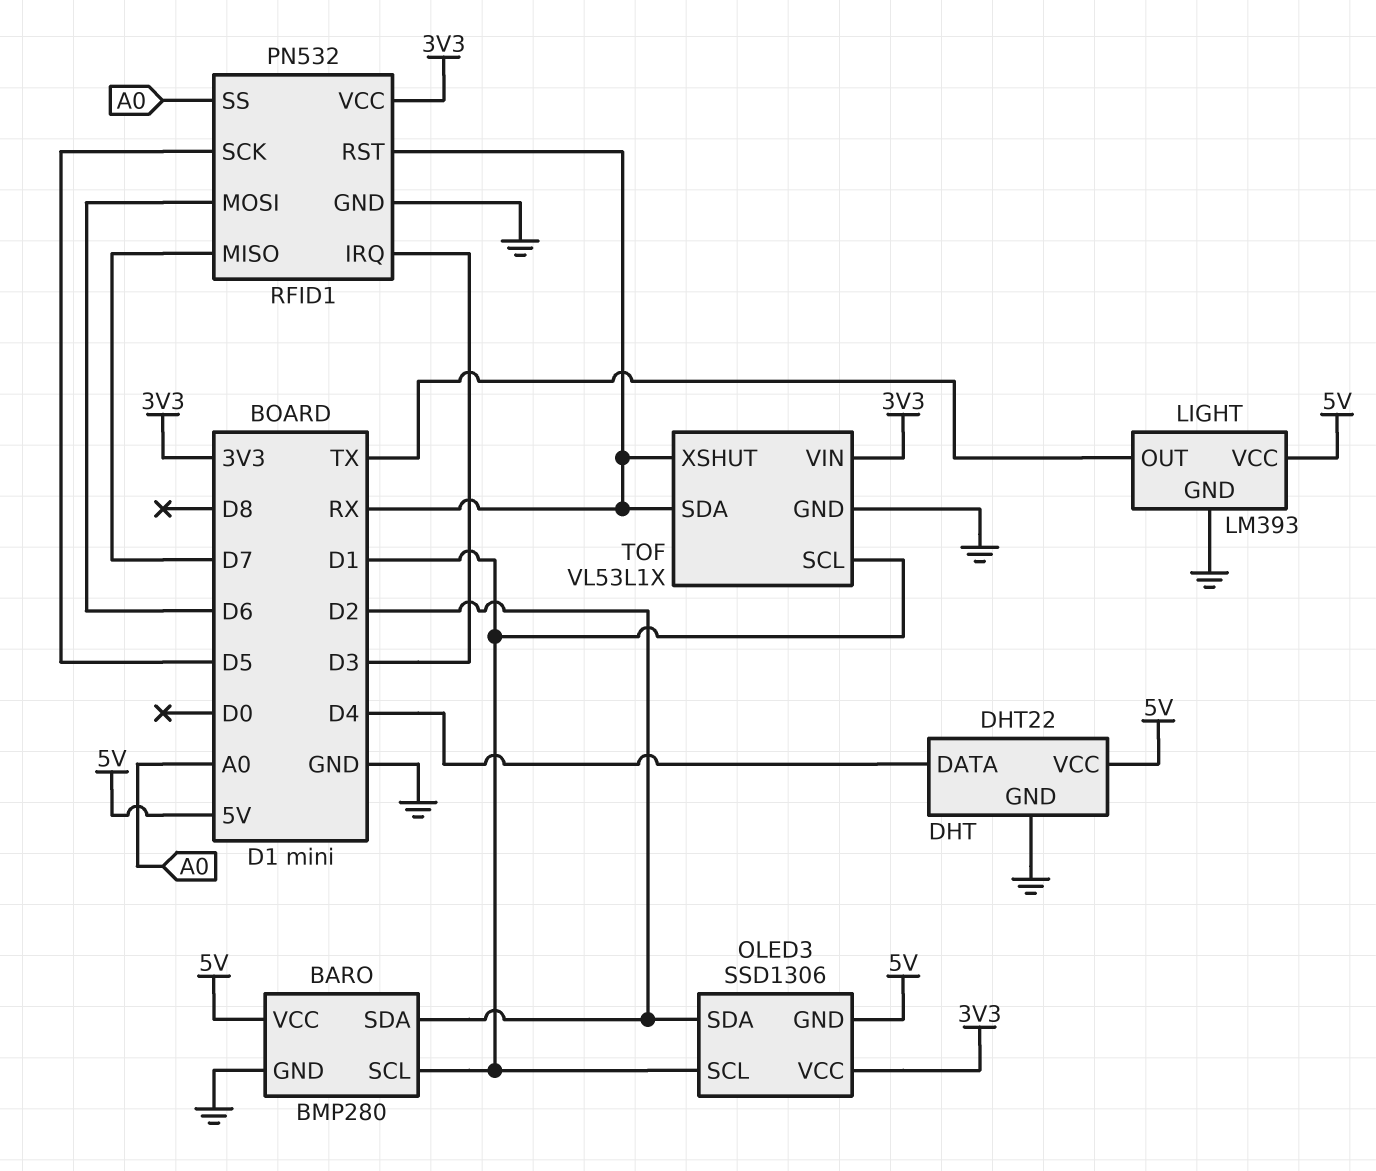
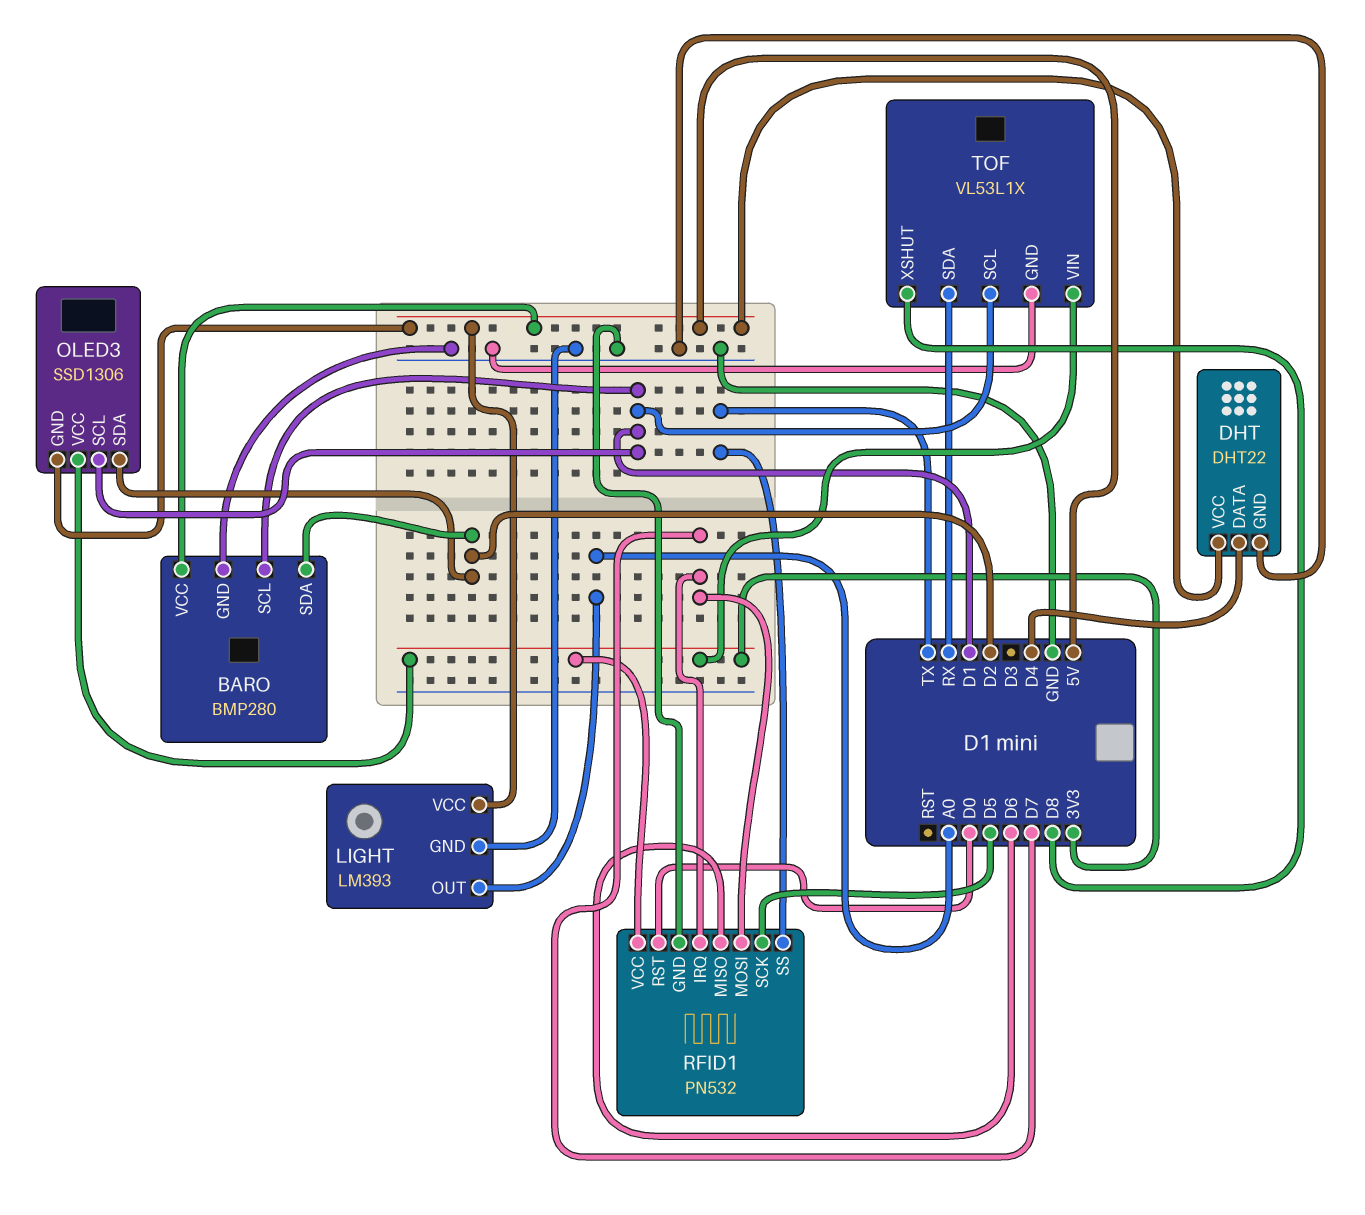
LIGHT pin OUT: TX -> A0
RFID1 pin IRQ: D3 -> D7
RFID1 pin MISO: D7 -> D6
RFID1 pin MOSI: D6 -> D7
RFID1 pin RST: RX -> D0
RFID1 pin SS: A0 -> TX
TOF pin XSHUT: RX -> D8

